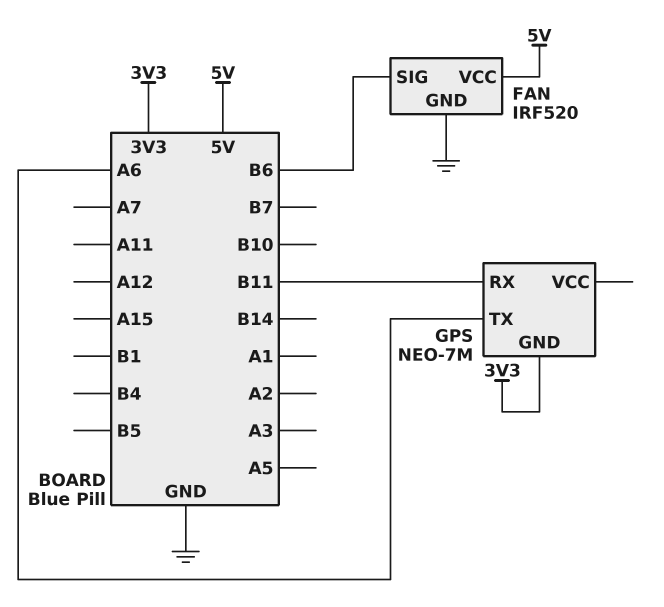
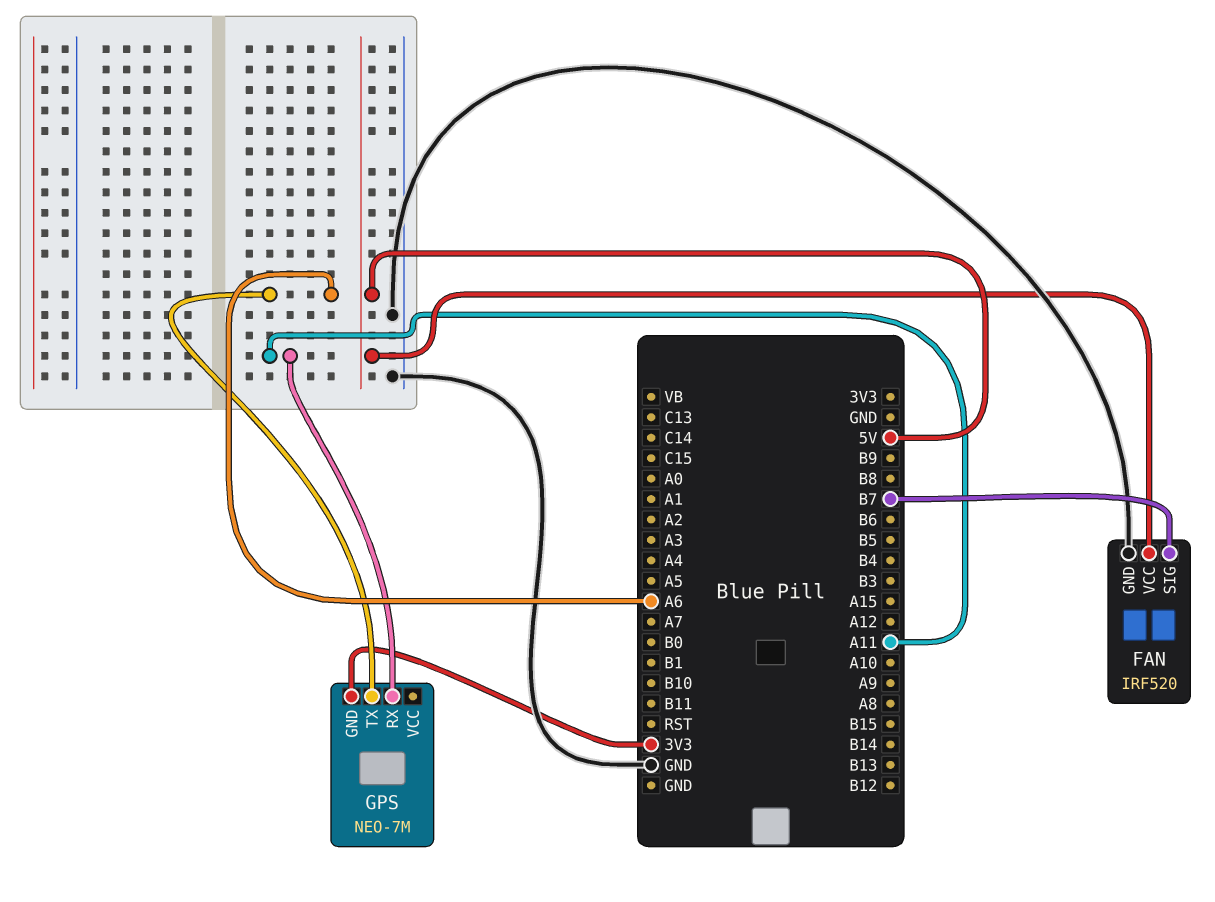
FAN pin SIG: B6 -> B7
GPS pin RX: B11 -> A11

